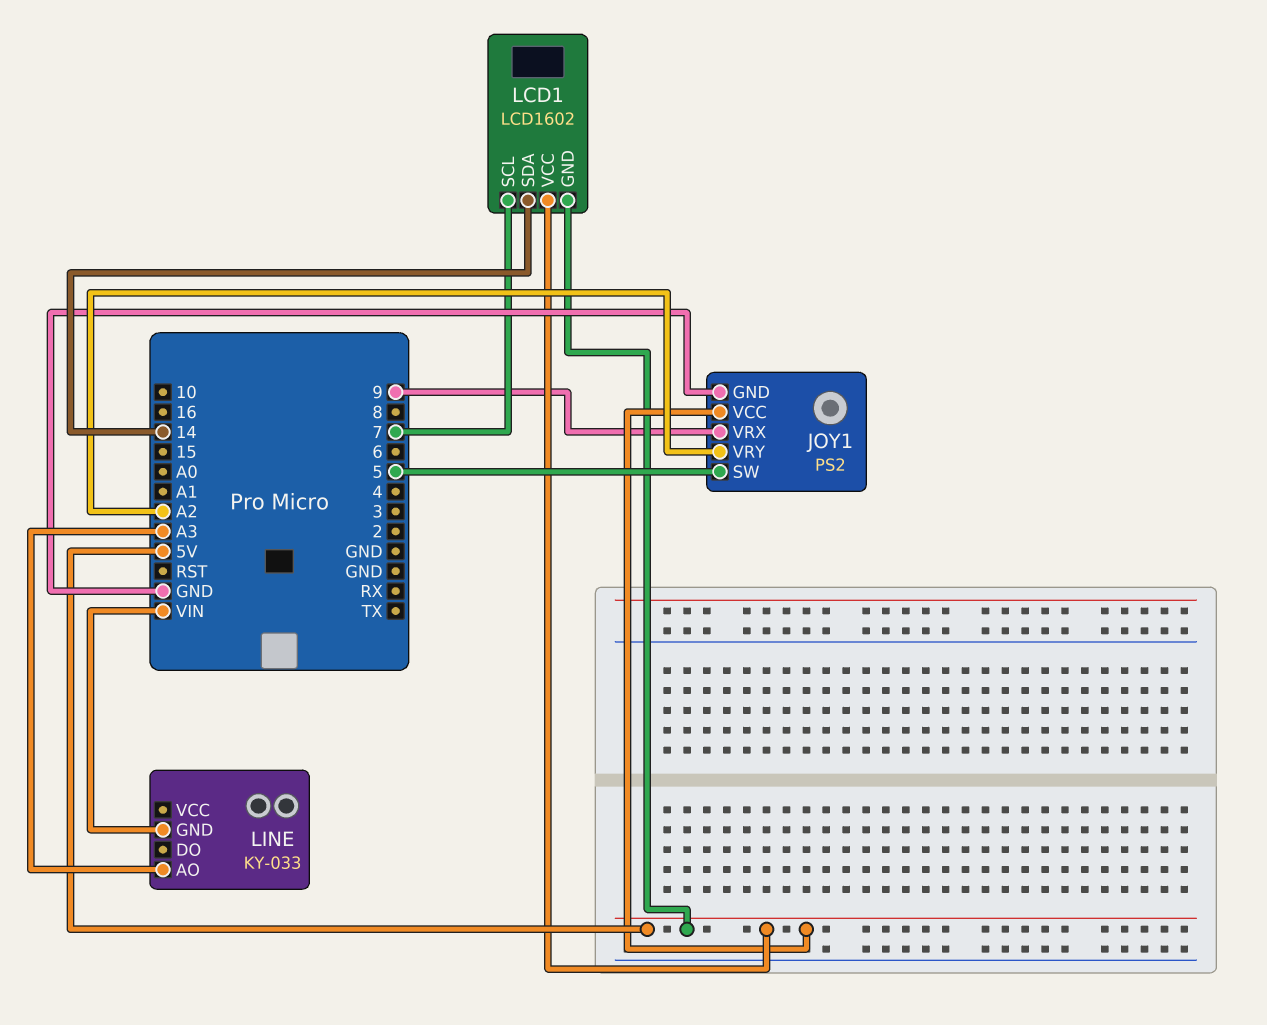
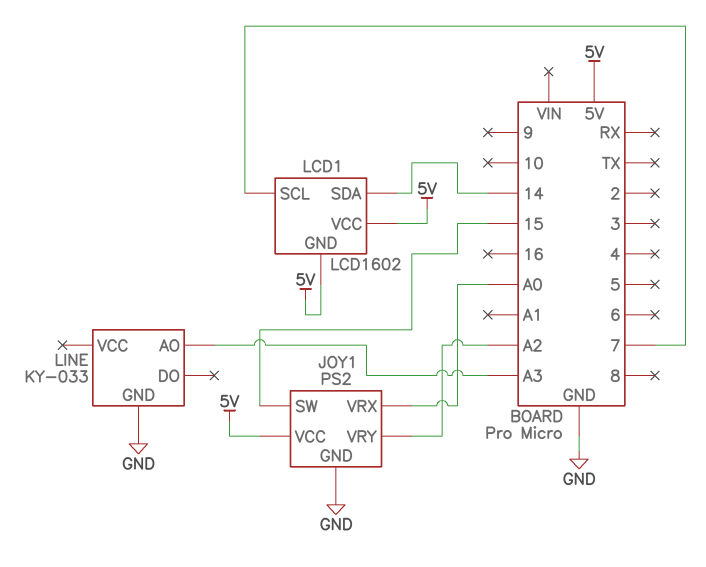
JOY1 pin SW: 5 -> 15
JOY1 pin VRX: 9 -> A0
LINE pin GND: VIN -> GND

